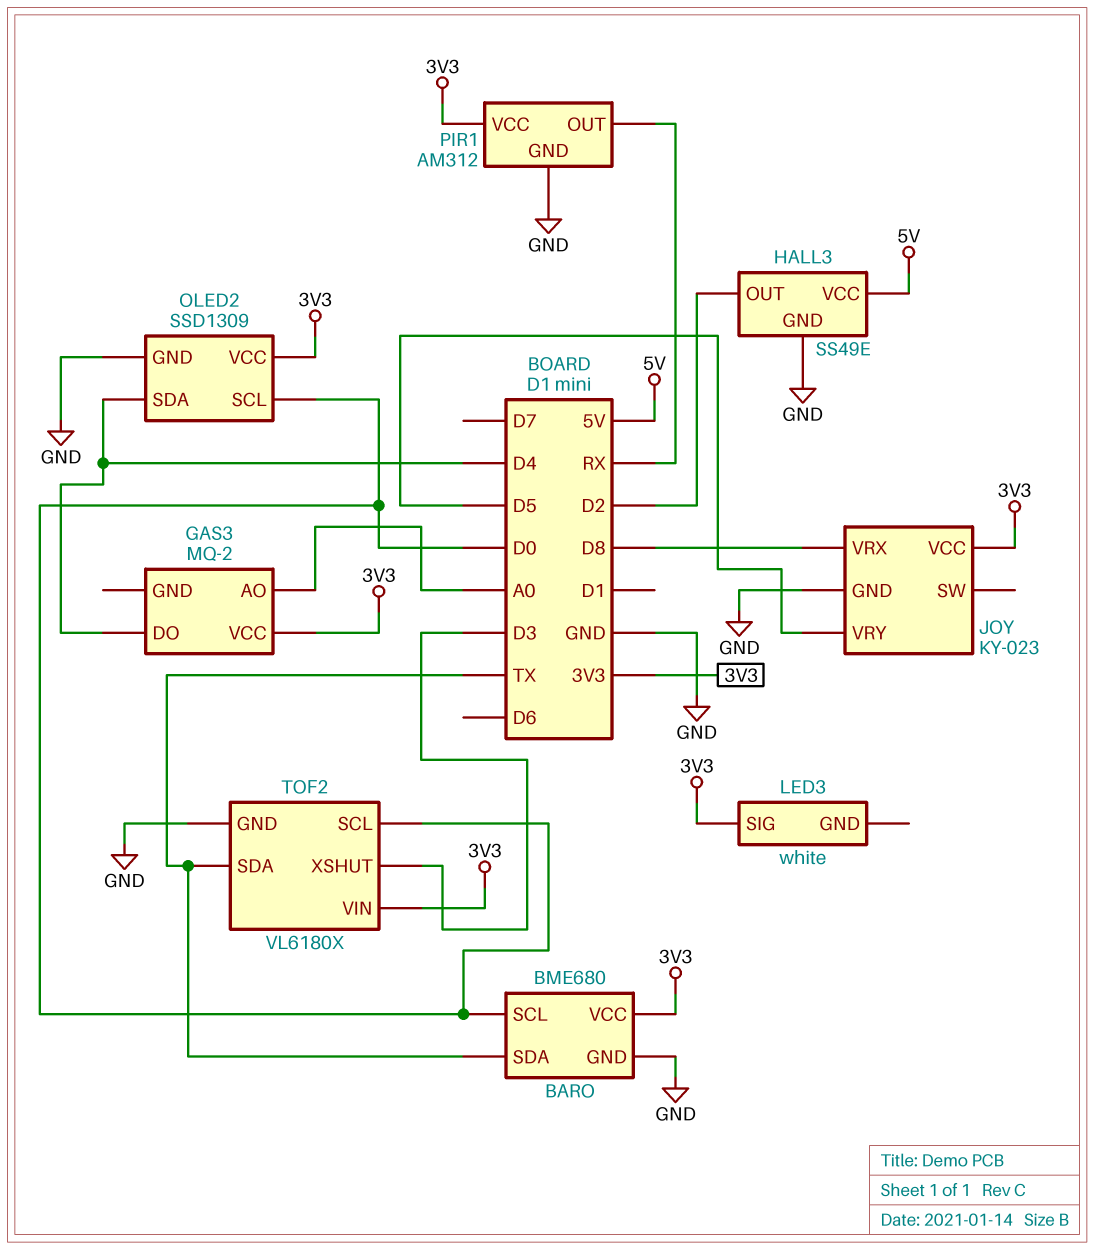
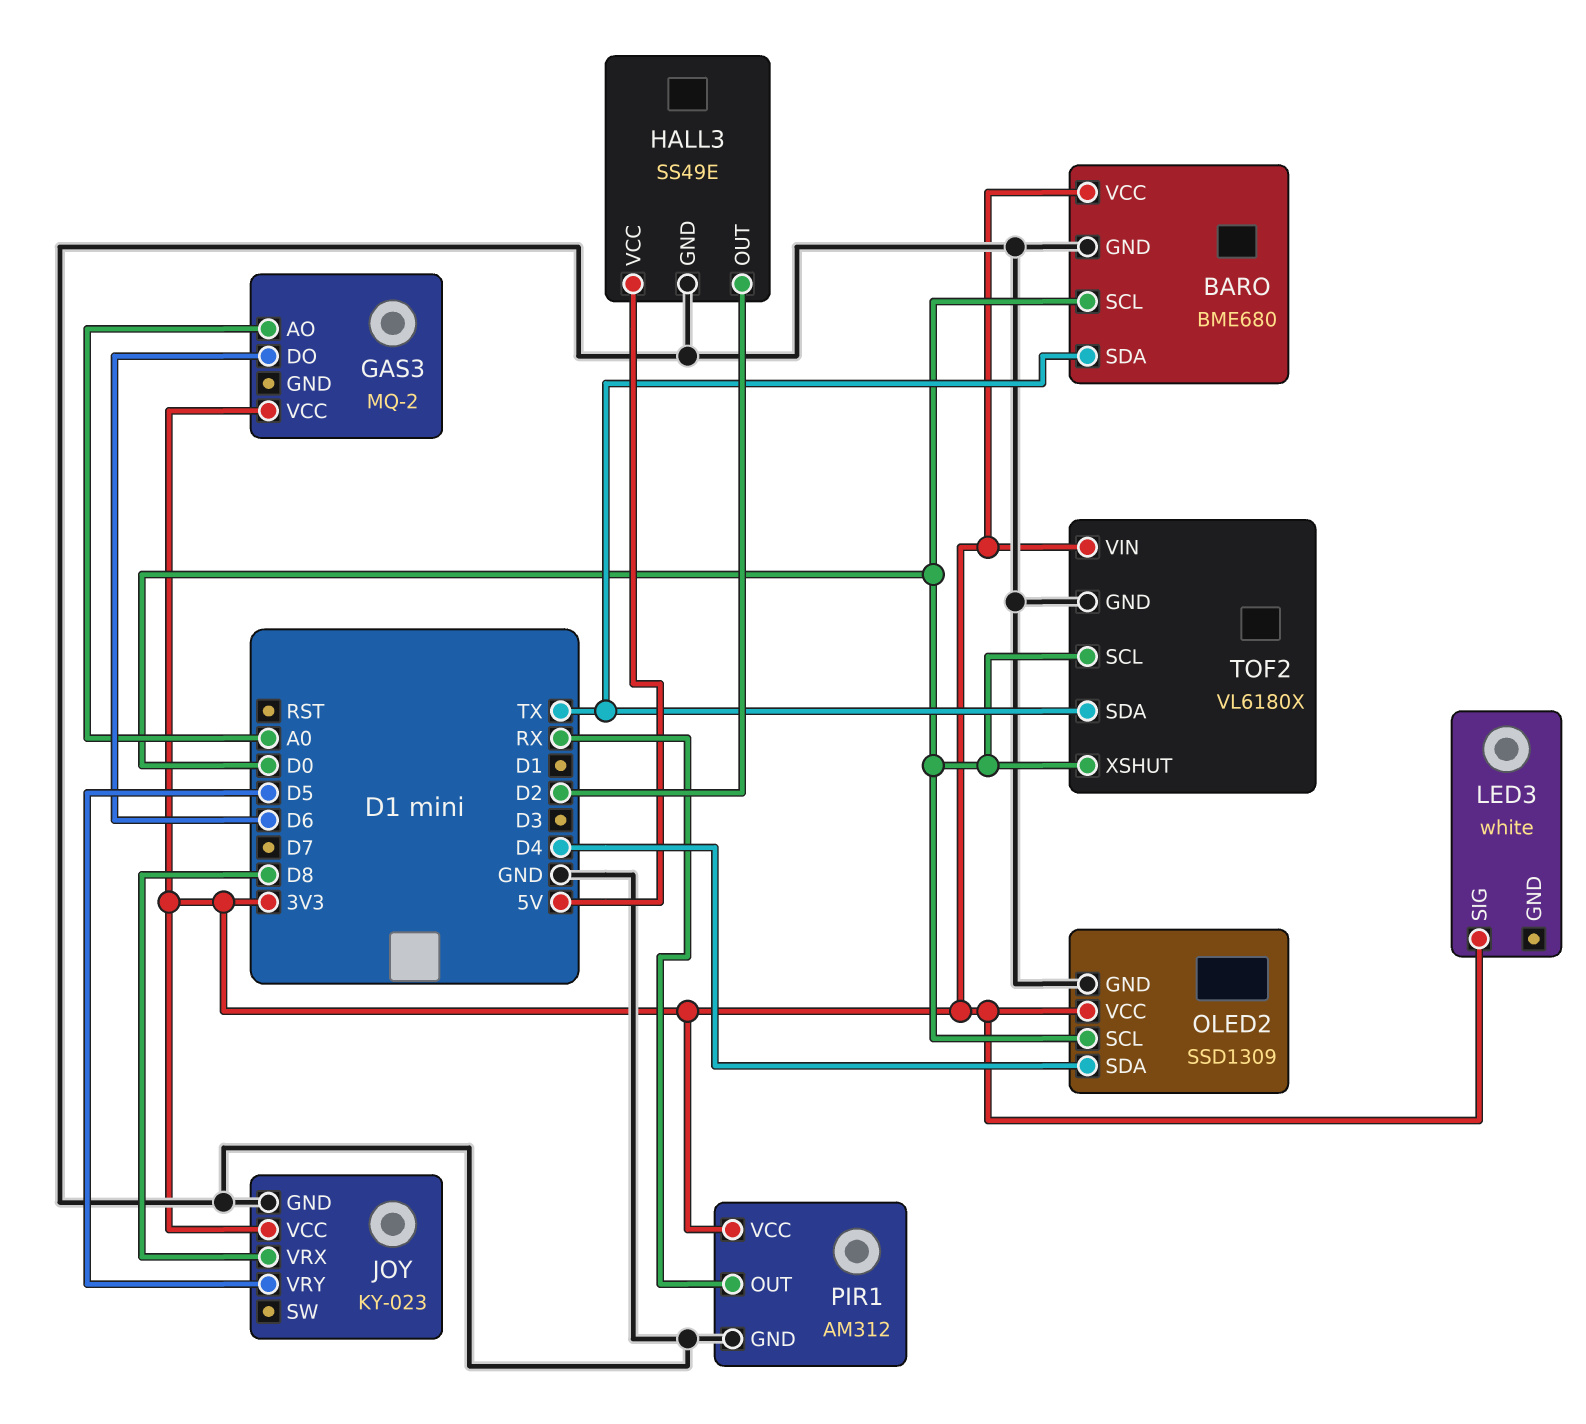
GAS3 pin DO: D4 -> D6
TOF2 pin XSHUT: D3 -> D0

